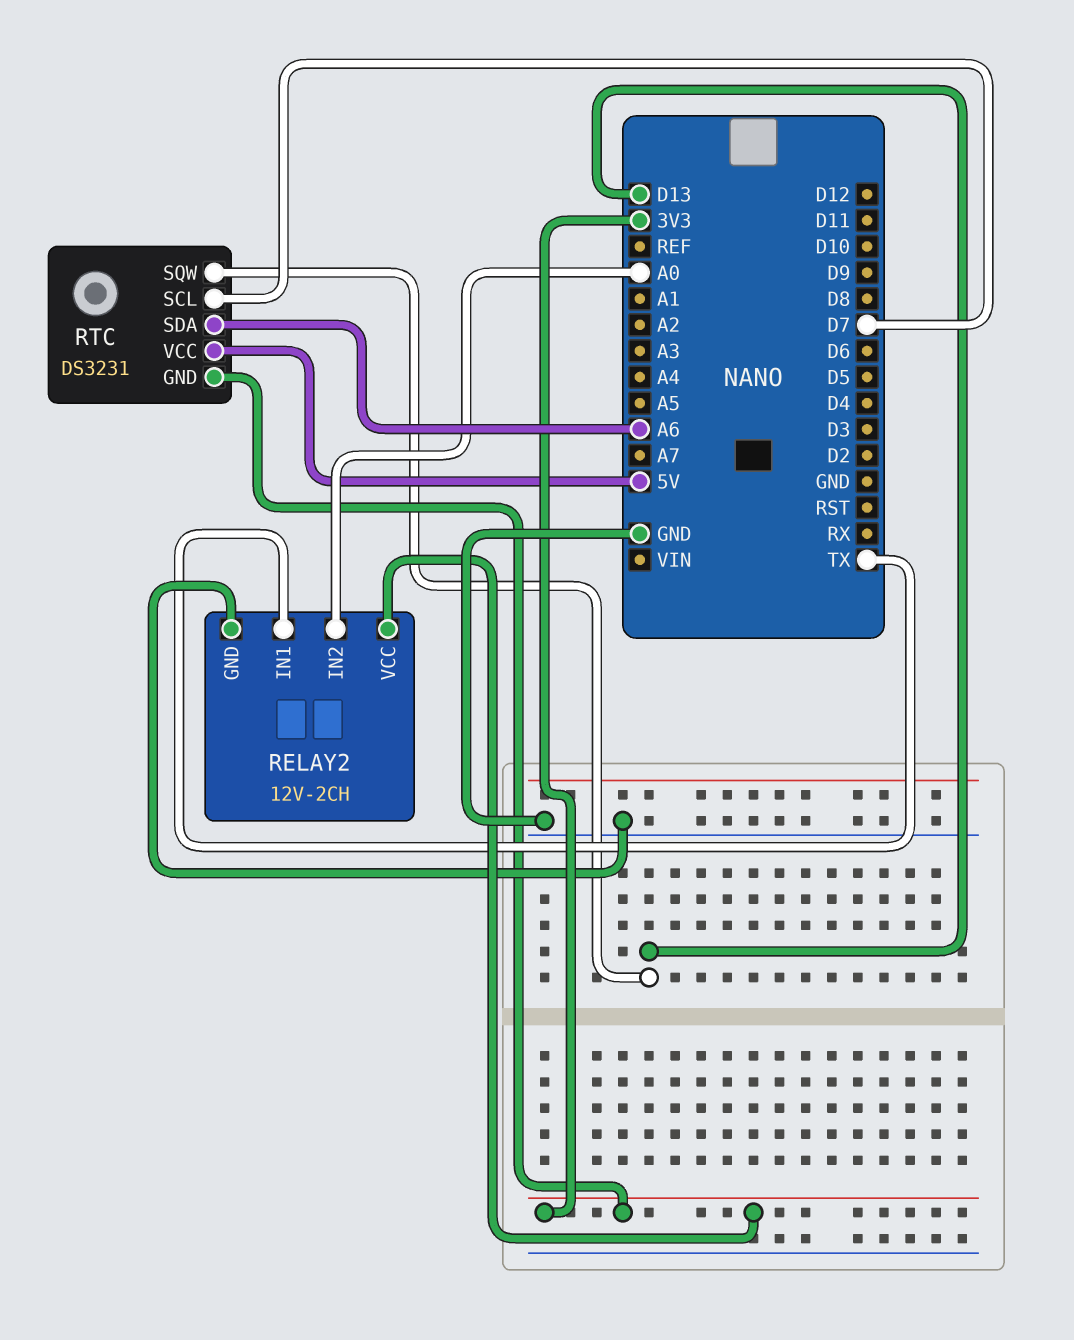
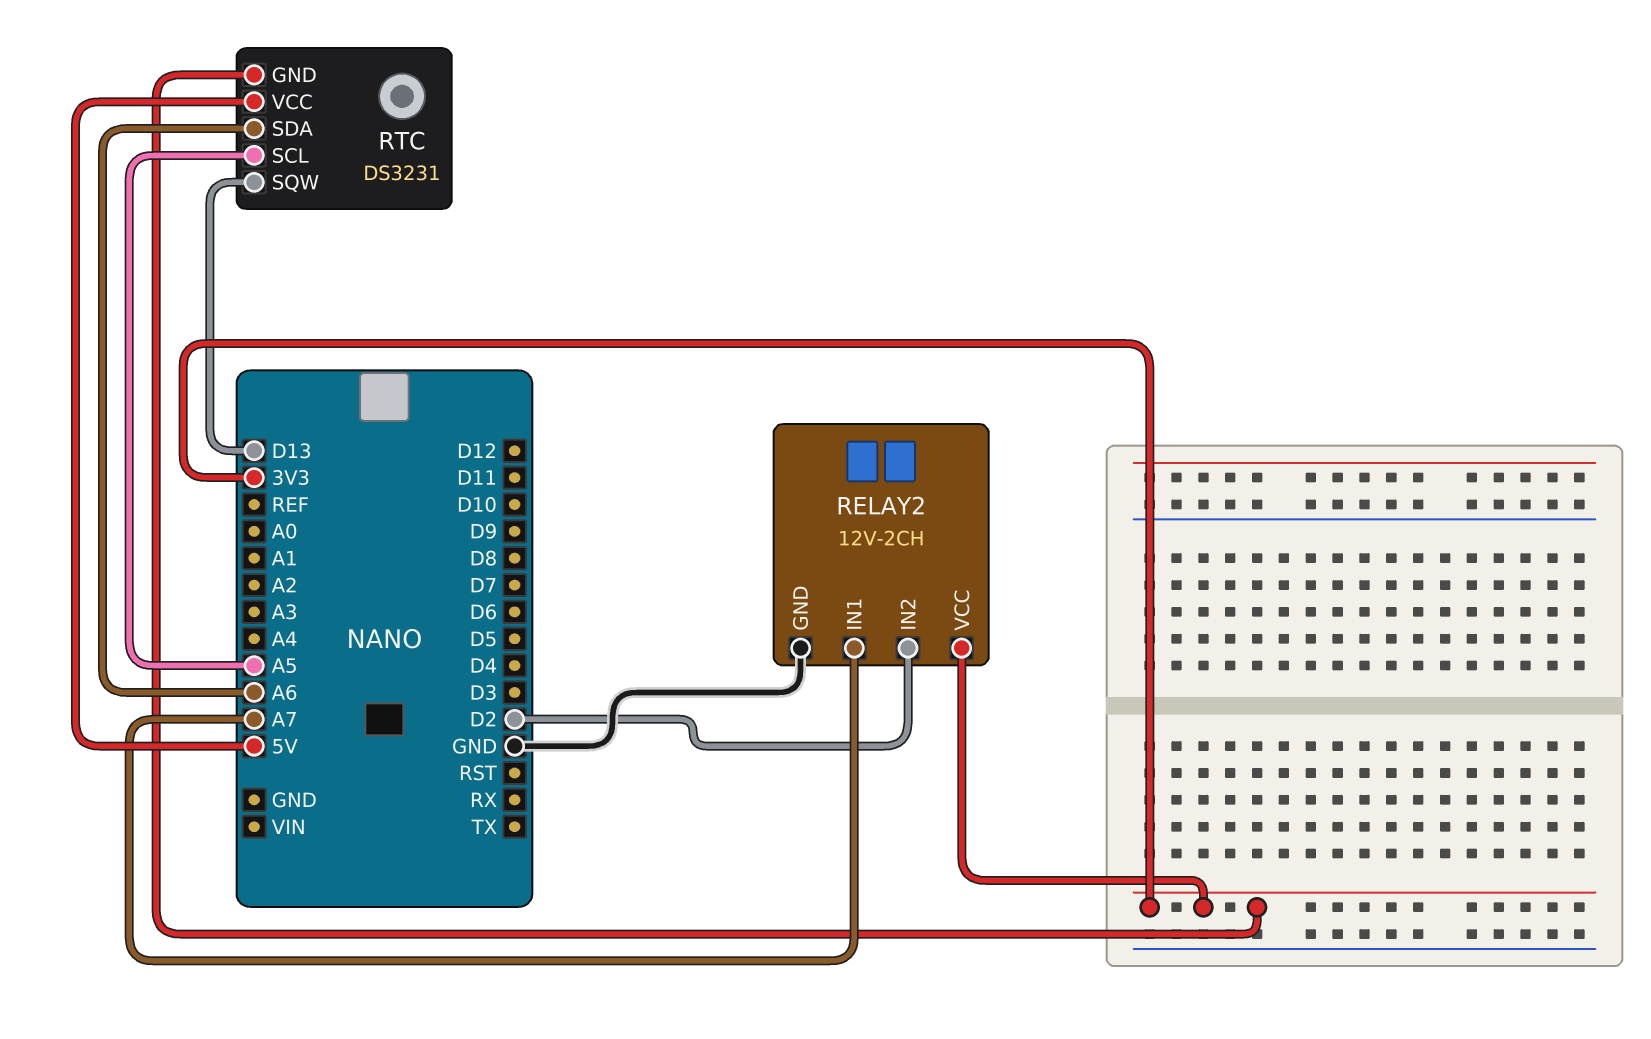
RELAY2 pin IN1: TX -> A7
RELAY2 pin IN2: A0 -> D2
RTC pin SCL: D7 -> A5

